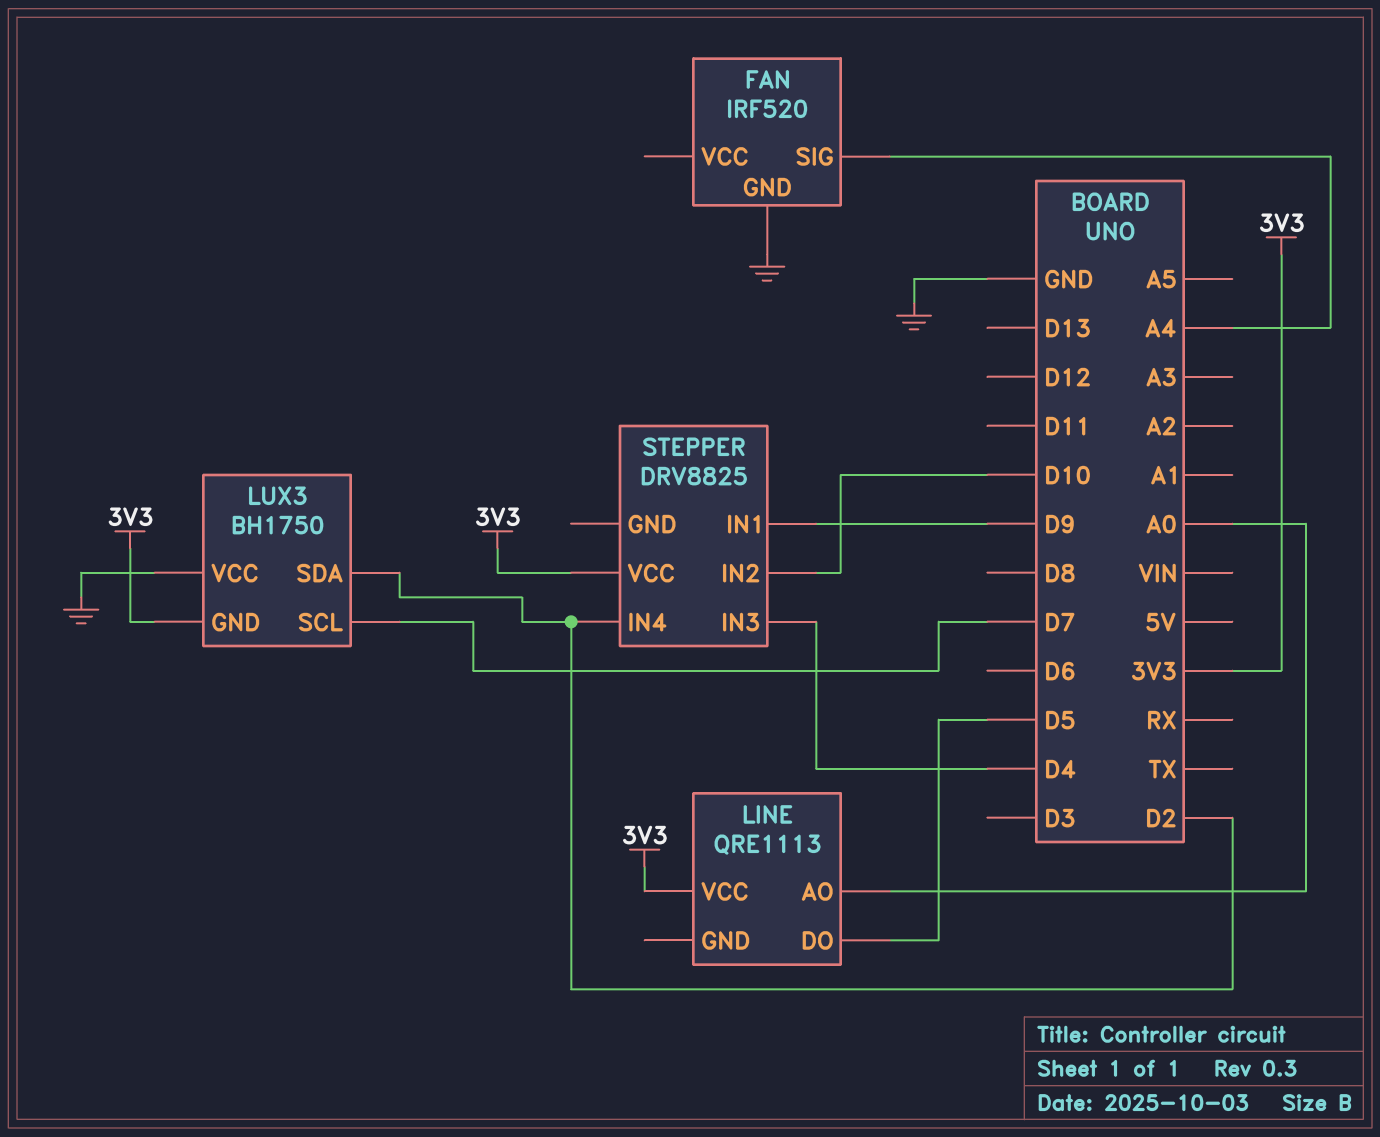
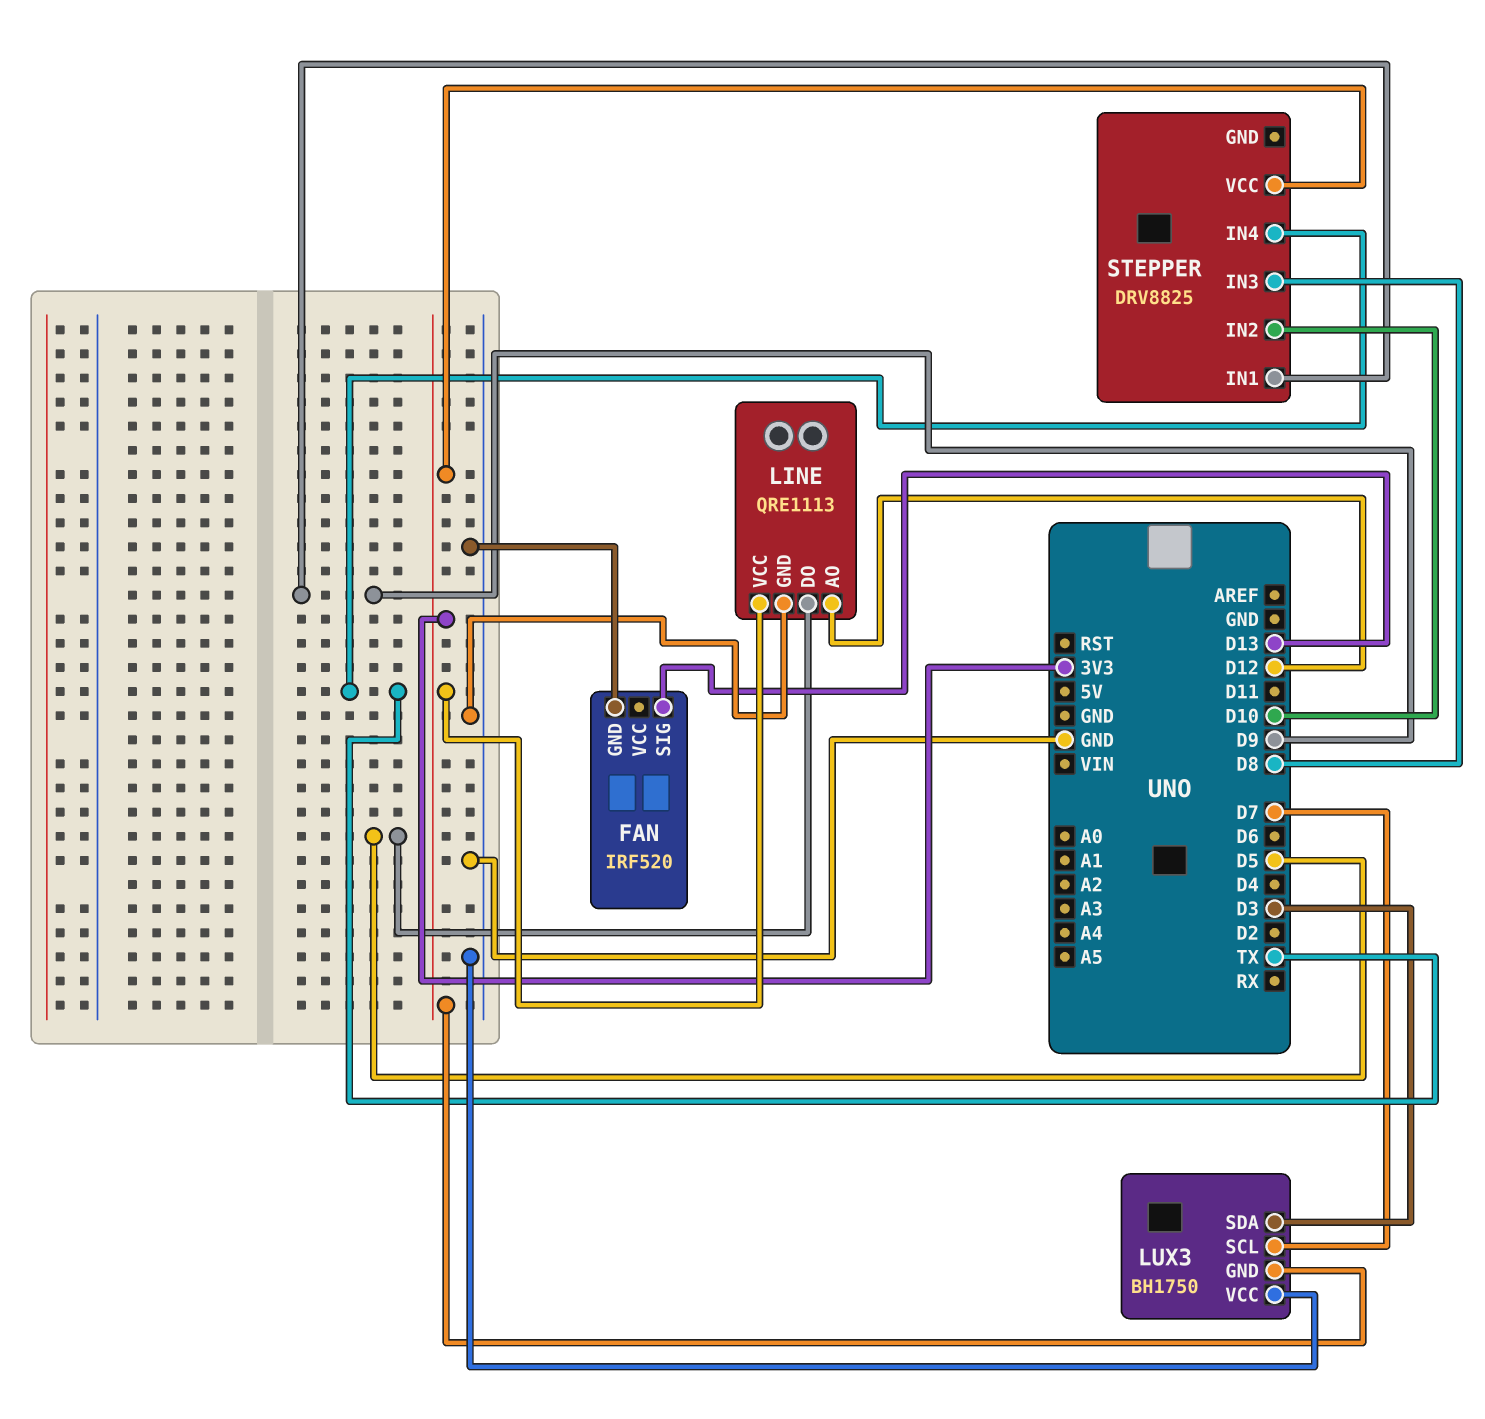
FAN pin SIG: A4 -> D13
LINE pin AO: A0 -> D12
LINE pin GND: none -> GND
LUX3 pin SDA: D2 -> D3
STEPPER pin IN3: D4 -> D8
STEPPER pin IN4: D2 -> TX

